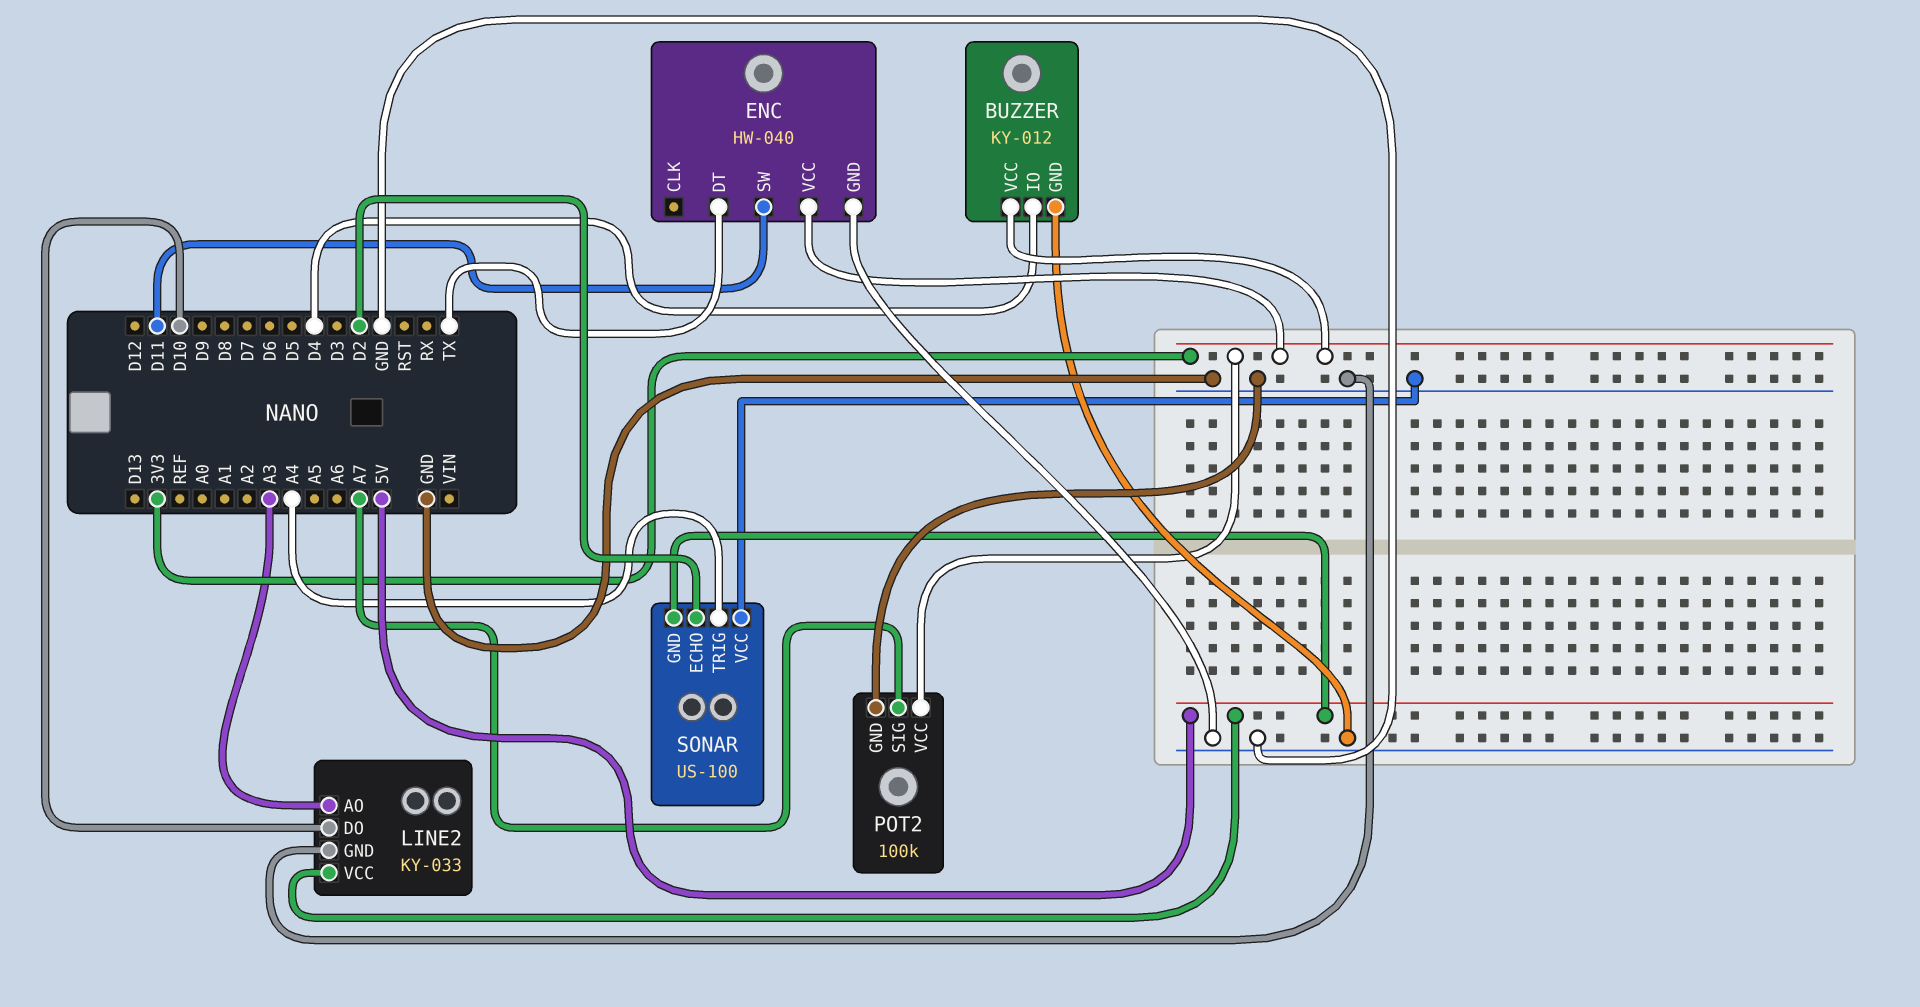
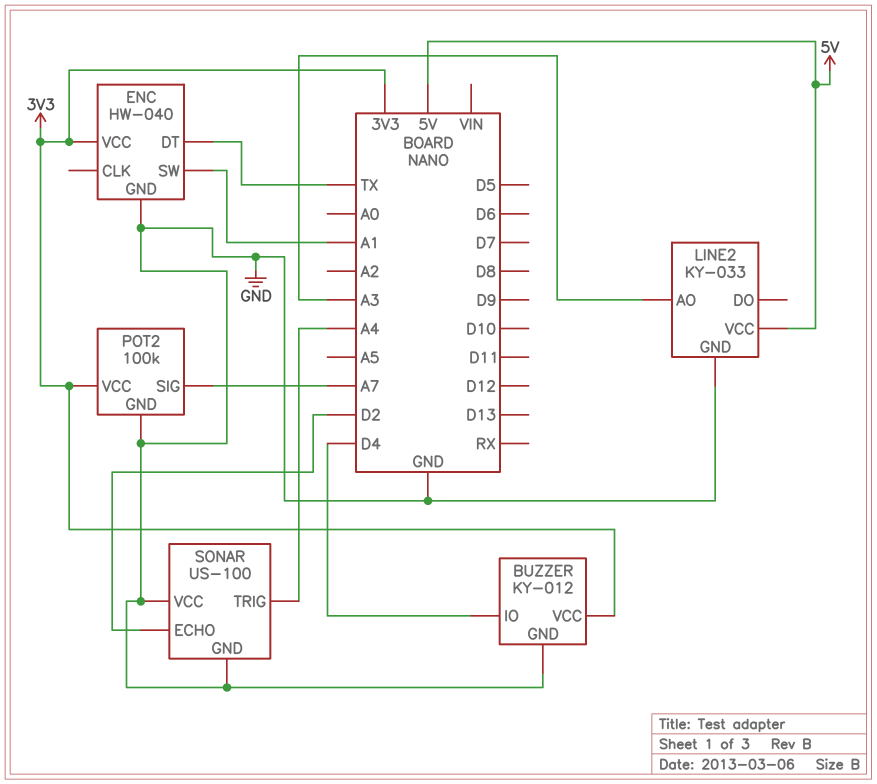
ENC pin SW: D11 -> A1
LINE2 pin DO: D10 -> none
SONAR pin GND: 5V -> GND

